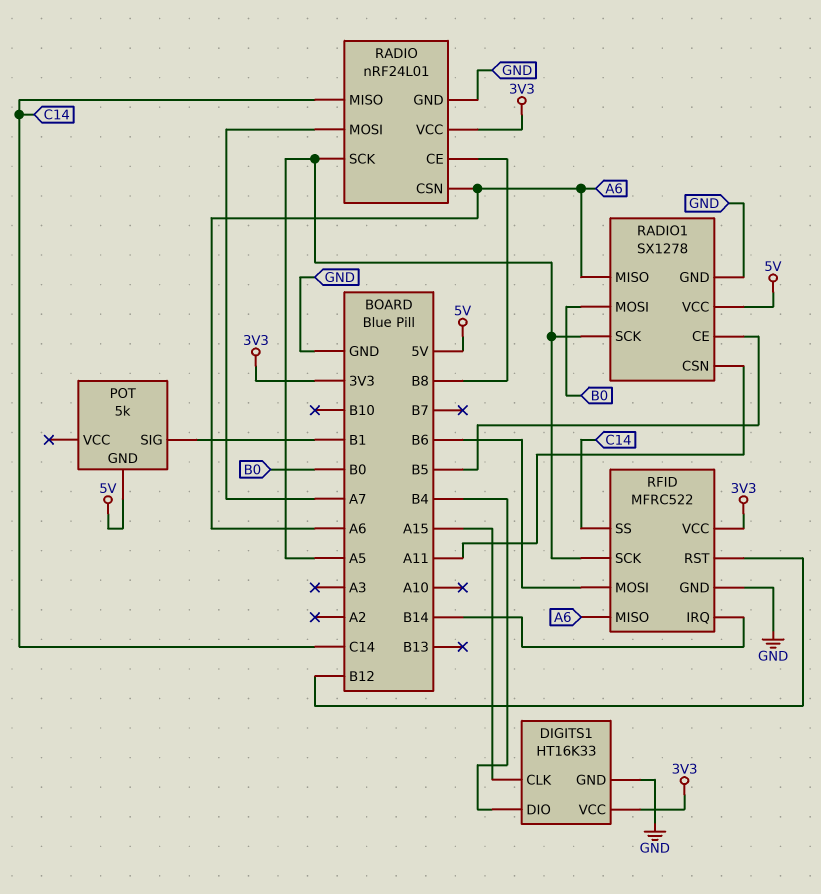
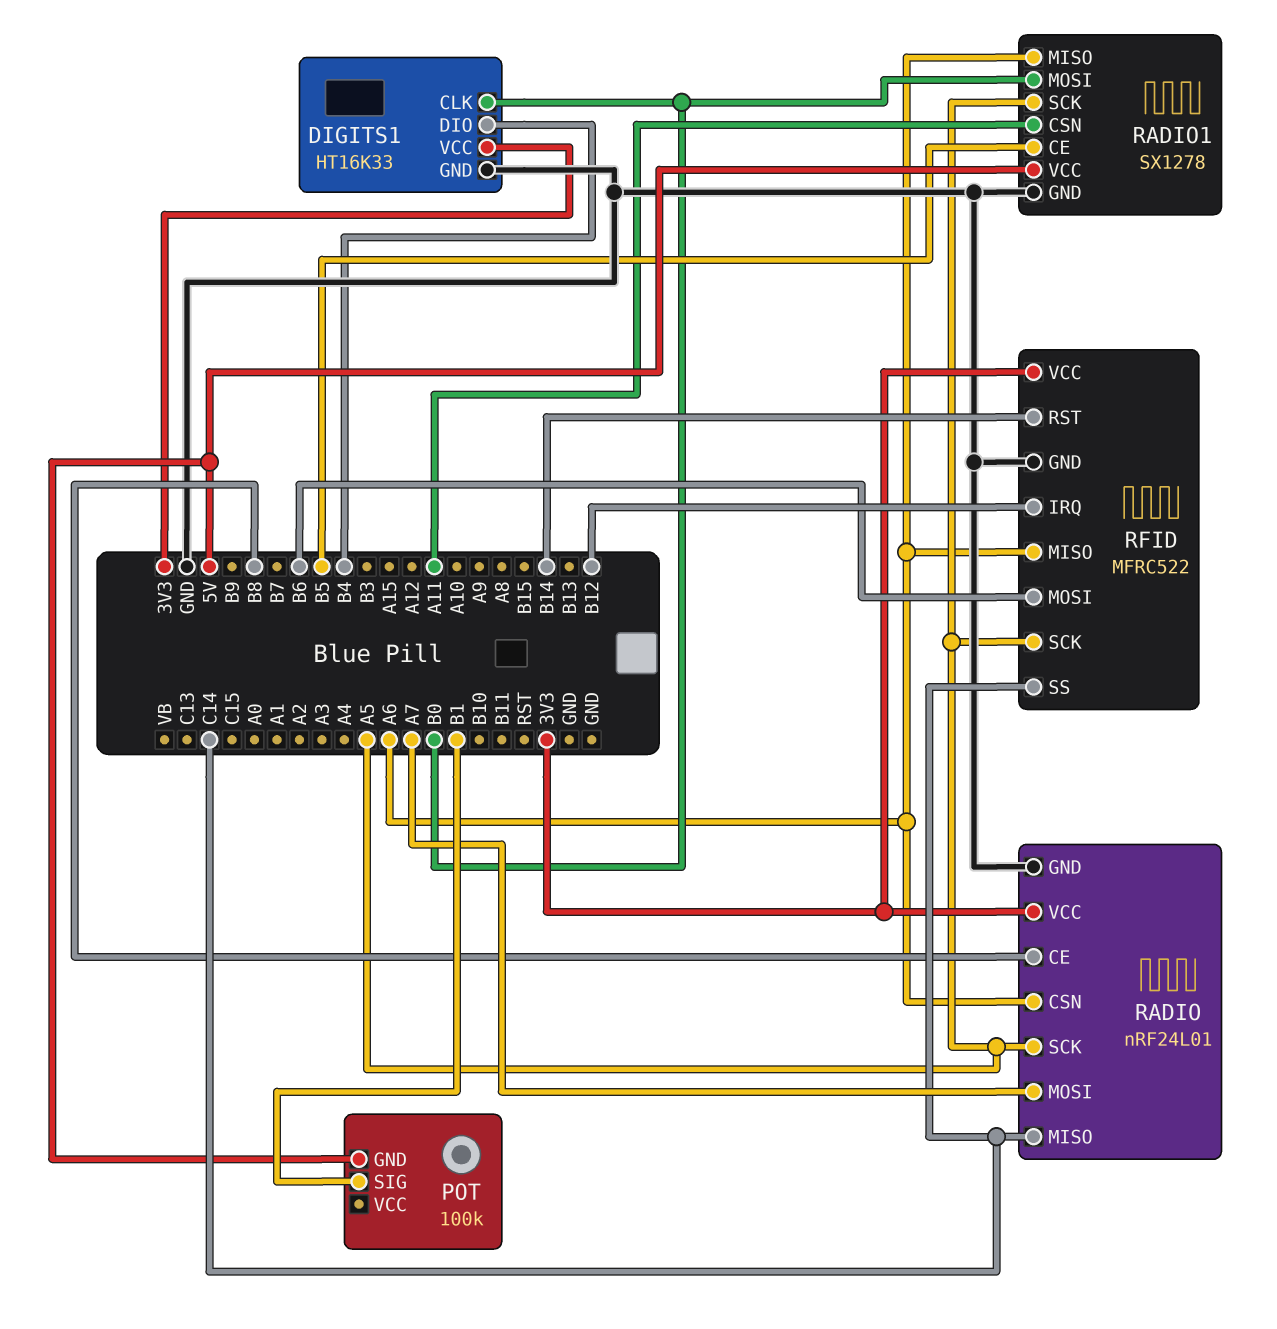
DIGITS1 pin CLK: A15 -> B0
POT: 5k -> 100k
RFID pin IRQ: B14 -> B12
RFID pin RST: B12 -> B14

